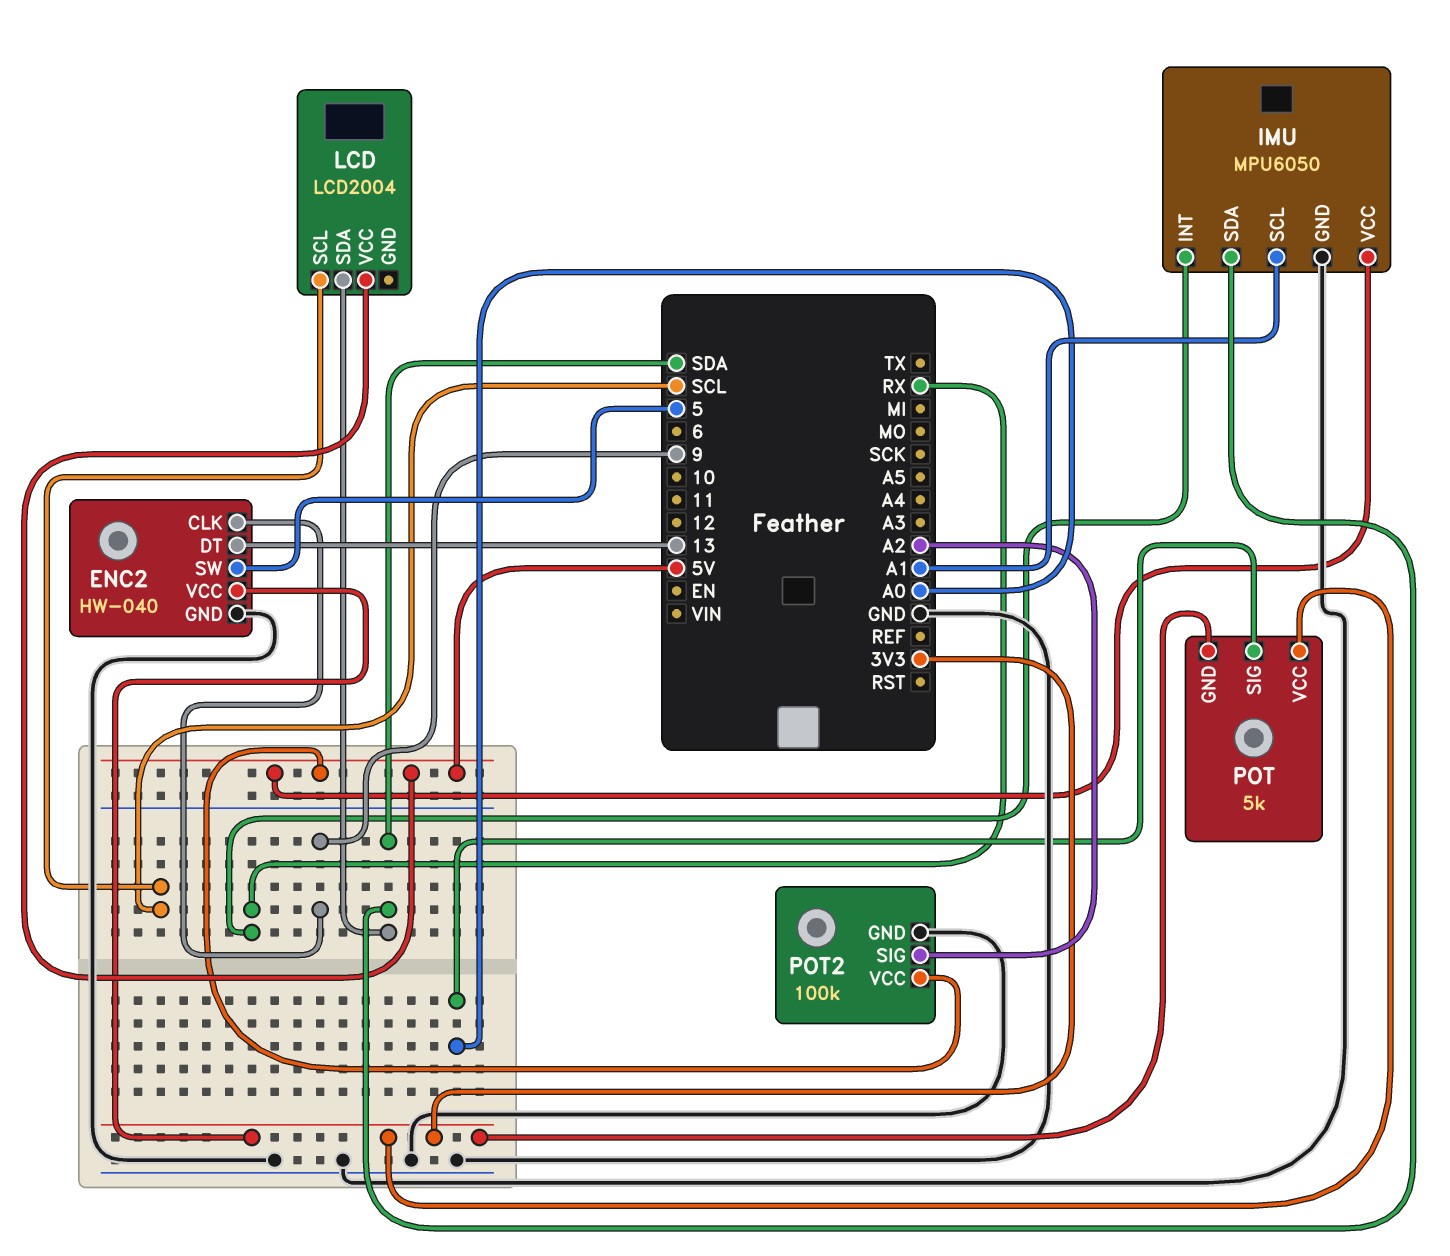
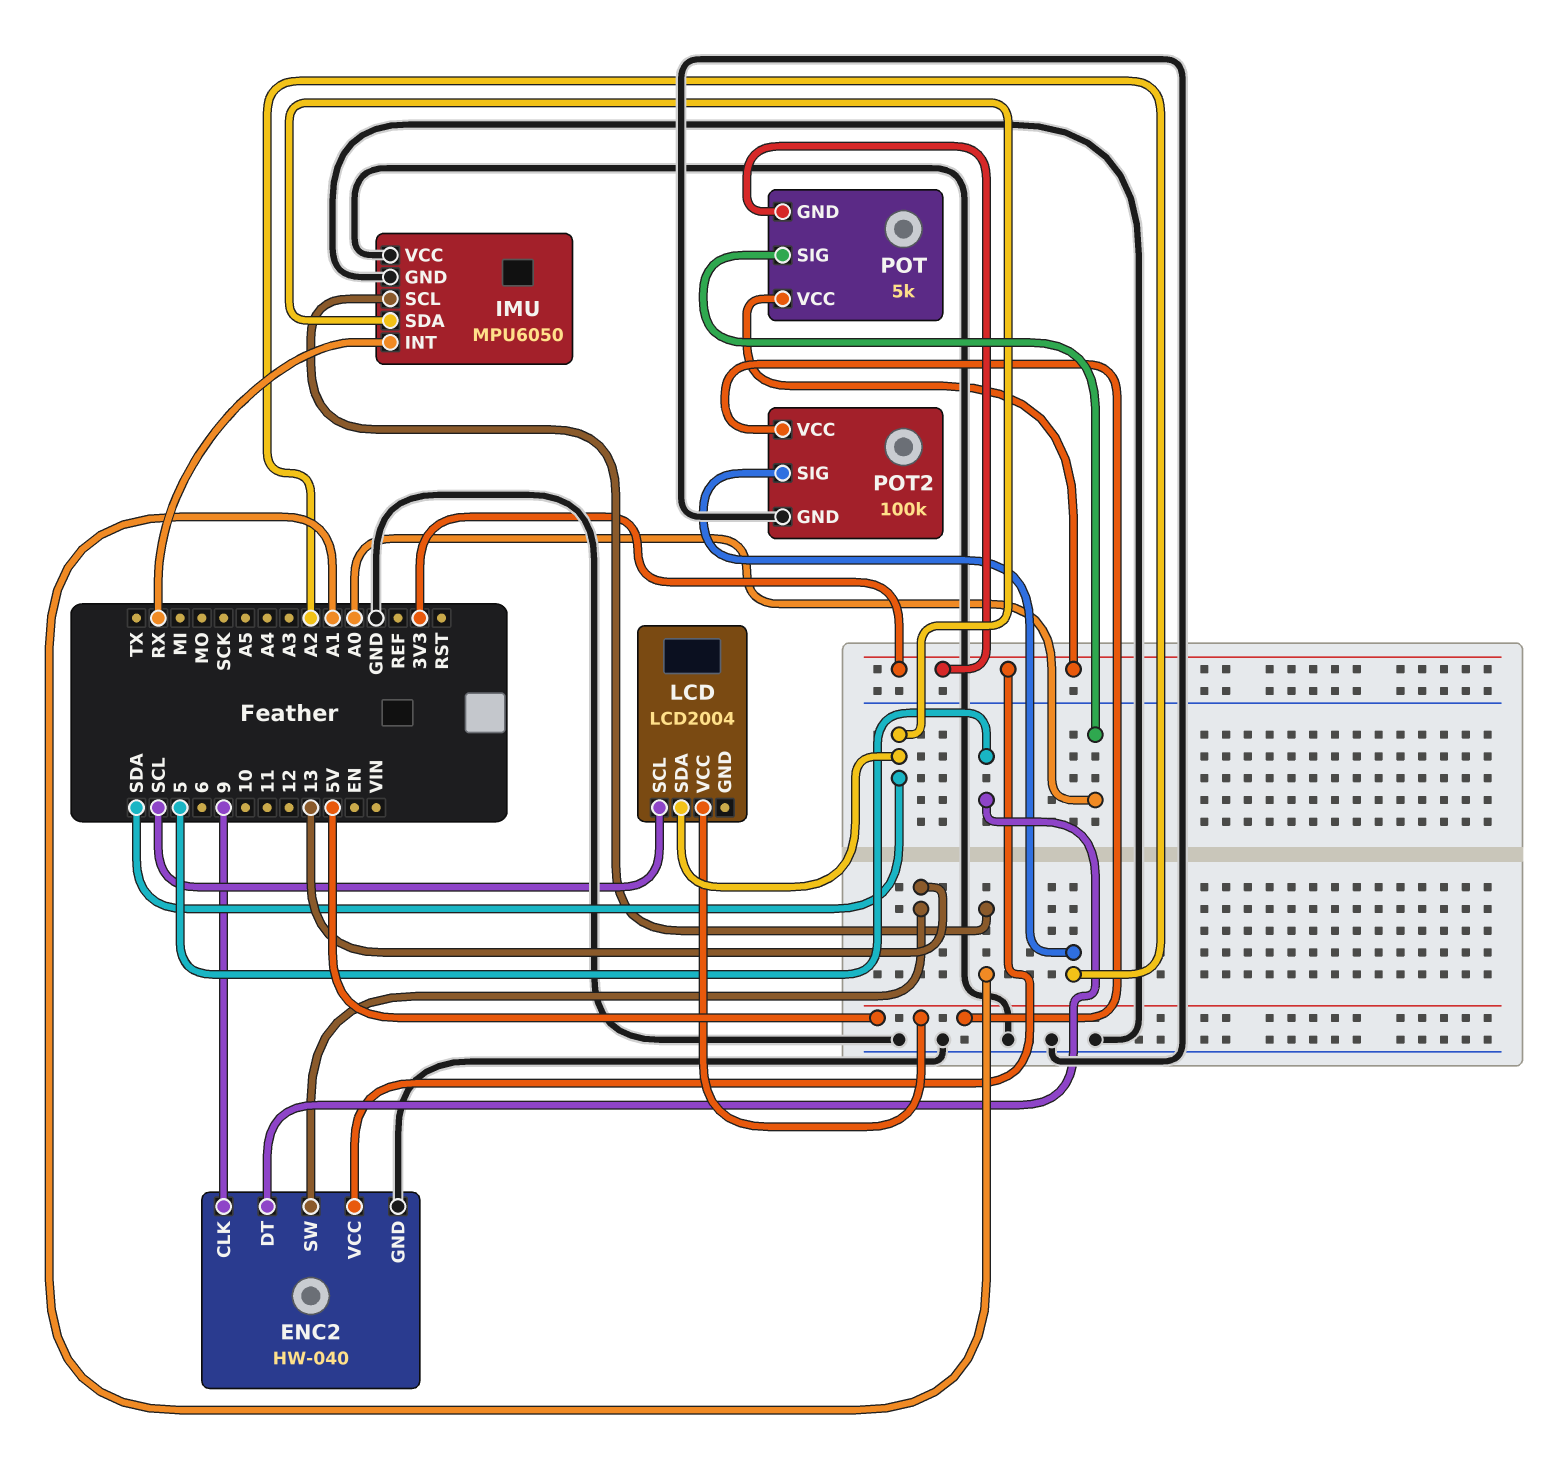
ENC2 pin DT: 13 -> 5
ENC2 pin SW: 5 -> 13
IMU pin VCC: 5V -> GND

